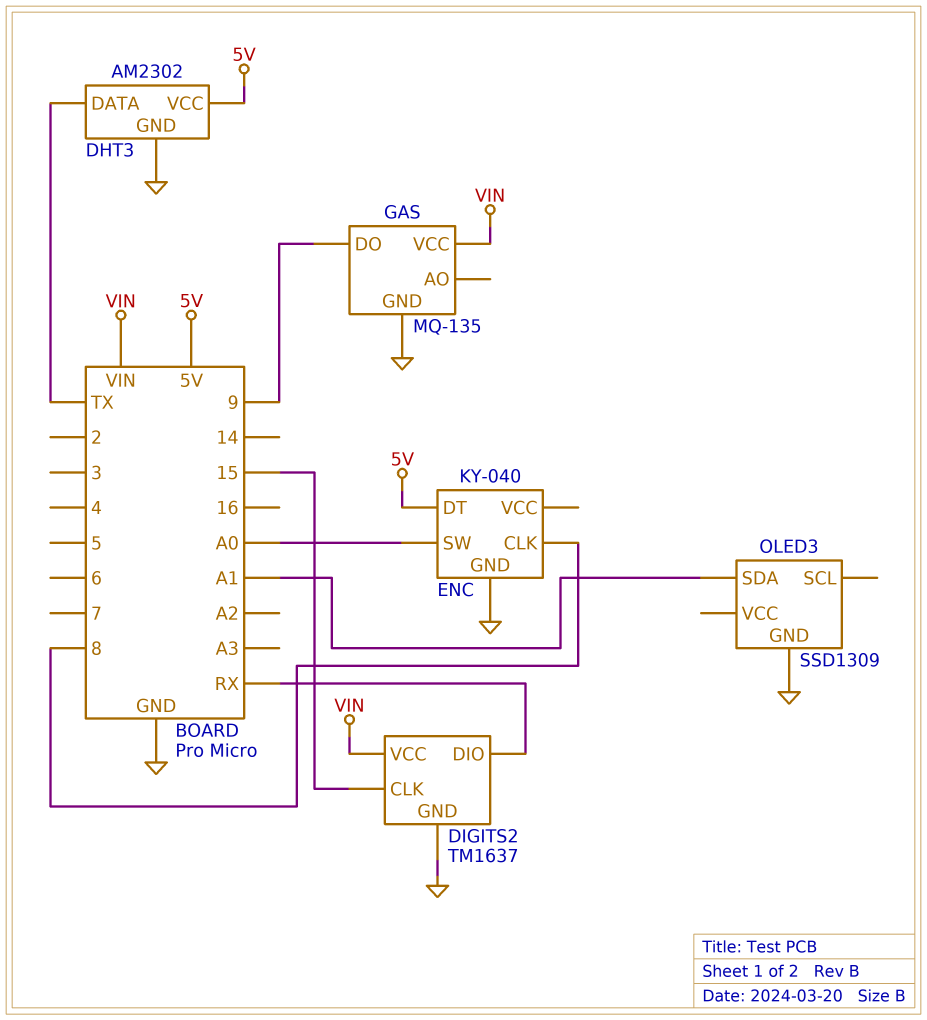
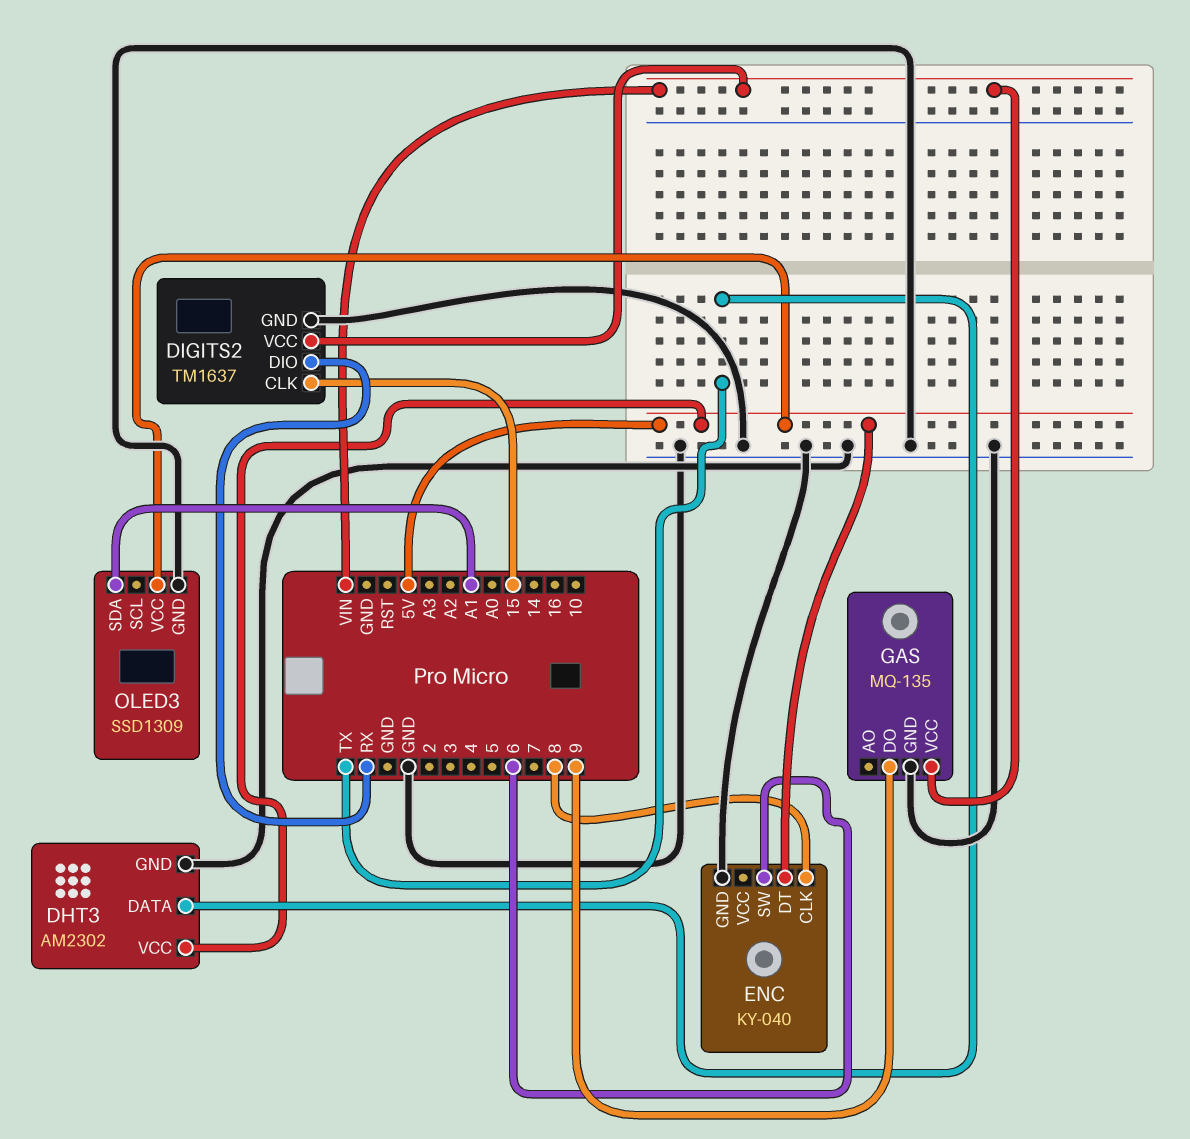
ENC pin SW: A0 -> 6
OLED3 pin VCC: none -> 5V

